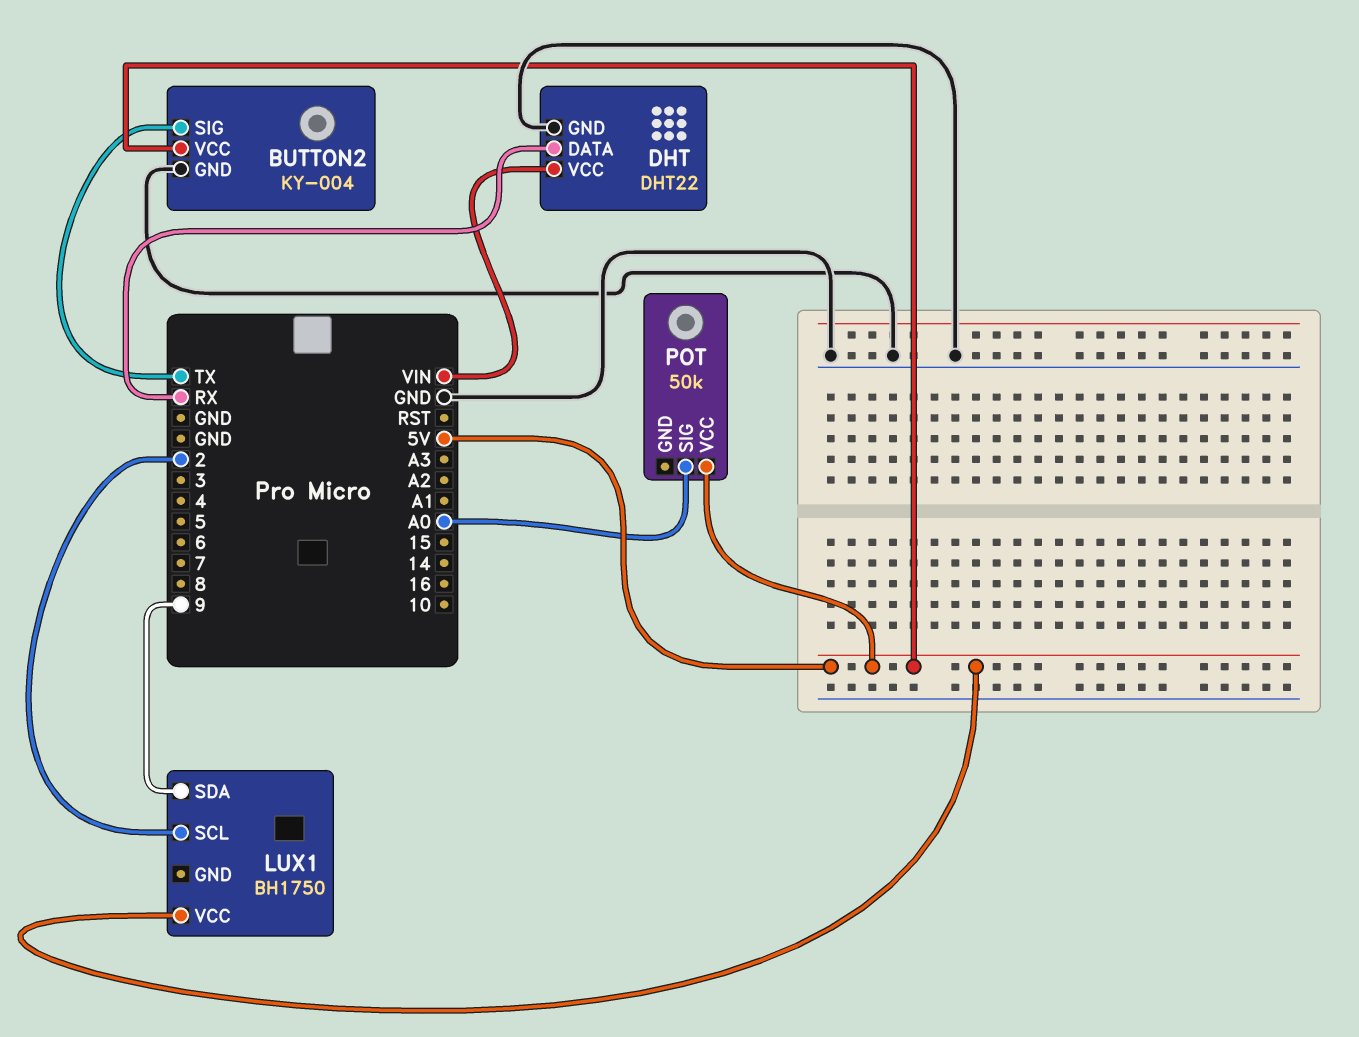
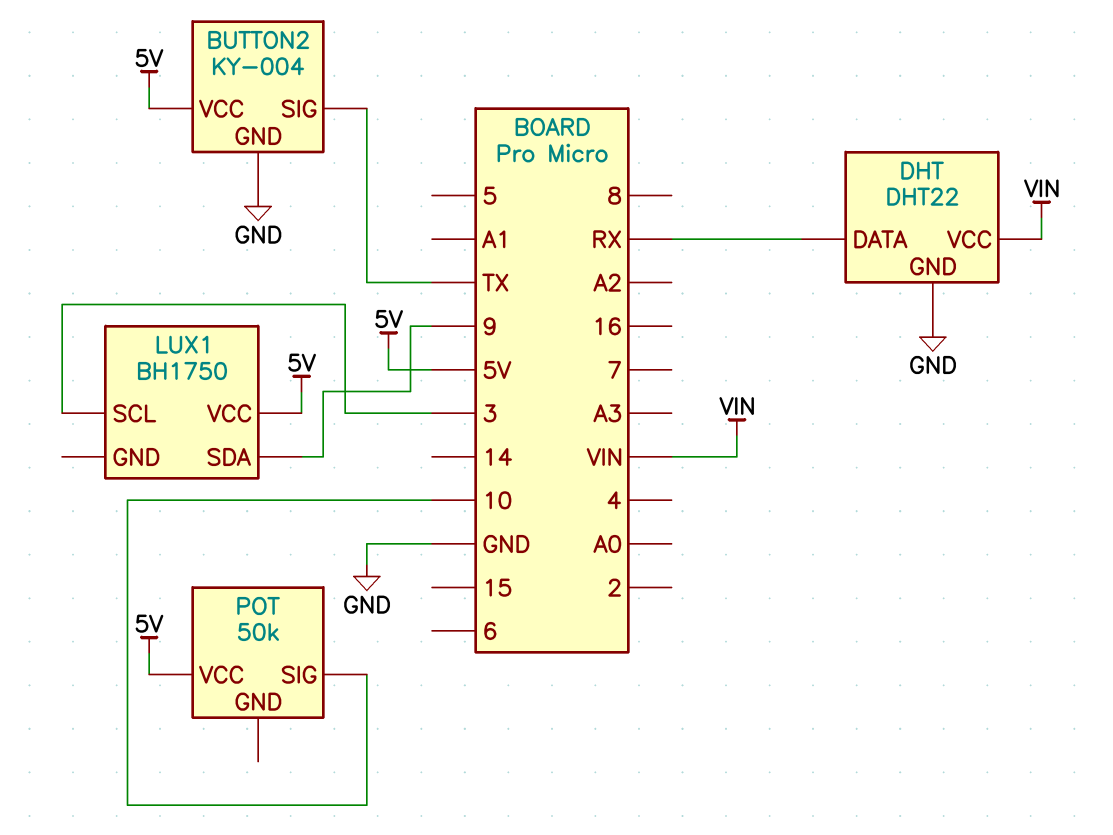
LUX1 pin SCL: 2 -> 3
POT pin SIG: A0 -> 10

